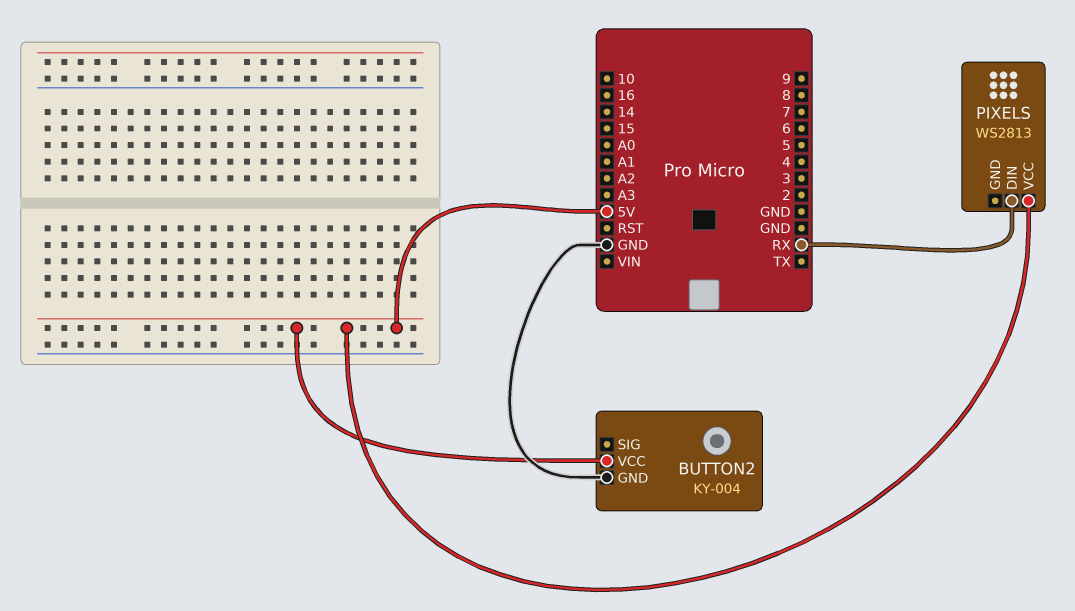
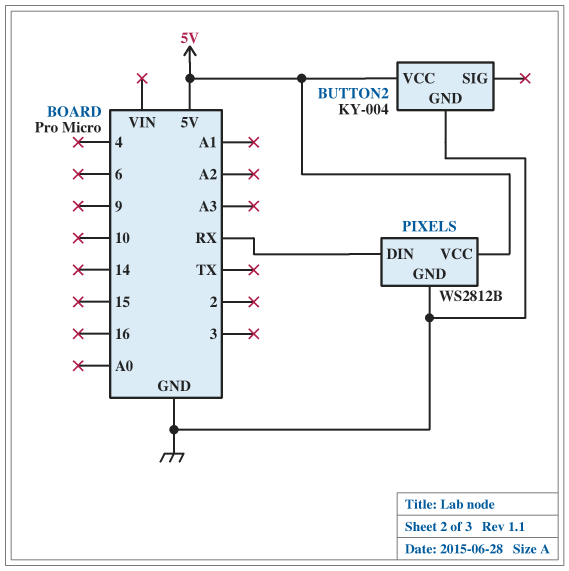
PIXELS: WS2813 -> WS2812B
PIXELS pin GND: none -> GND

